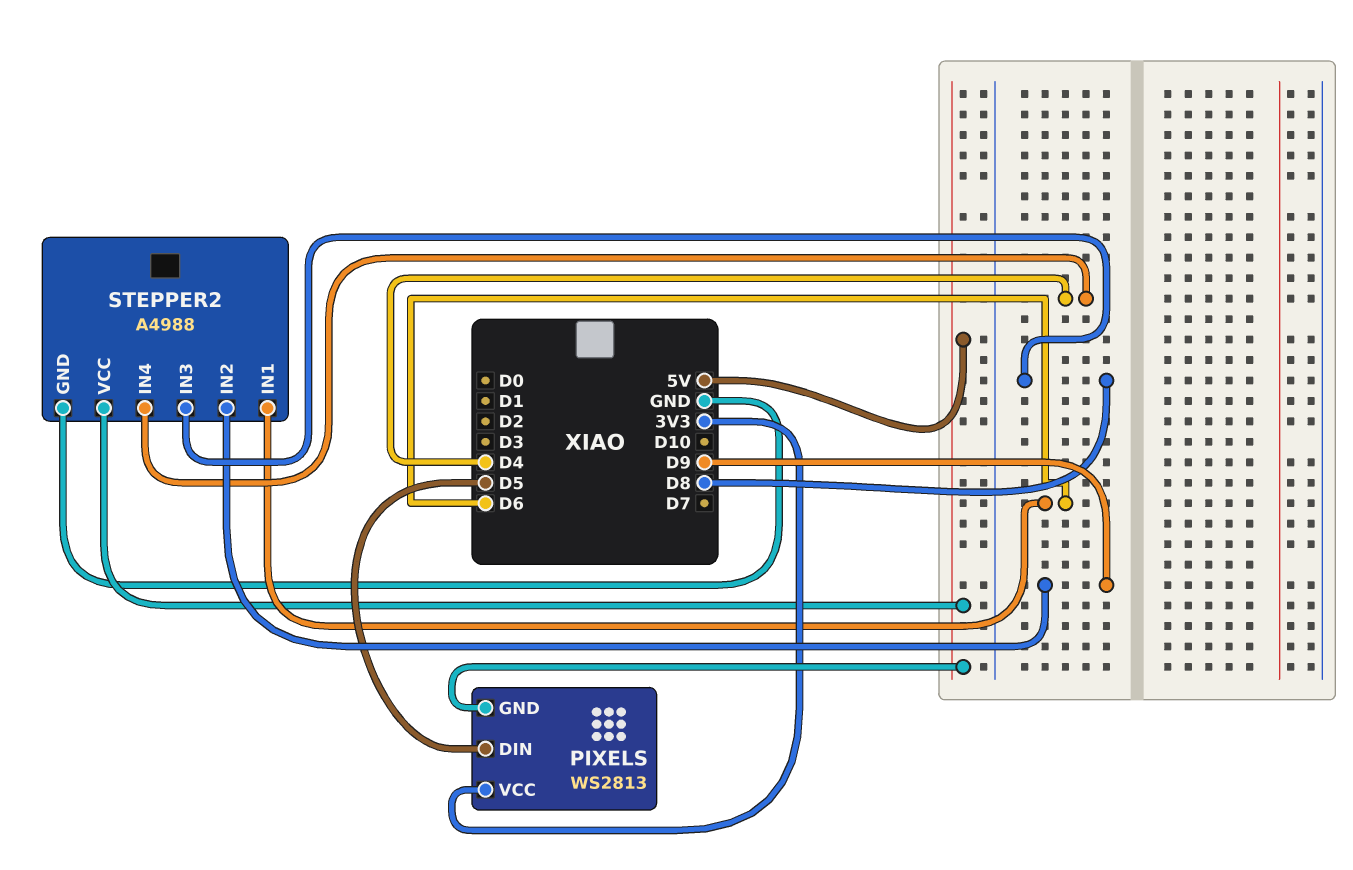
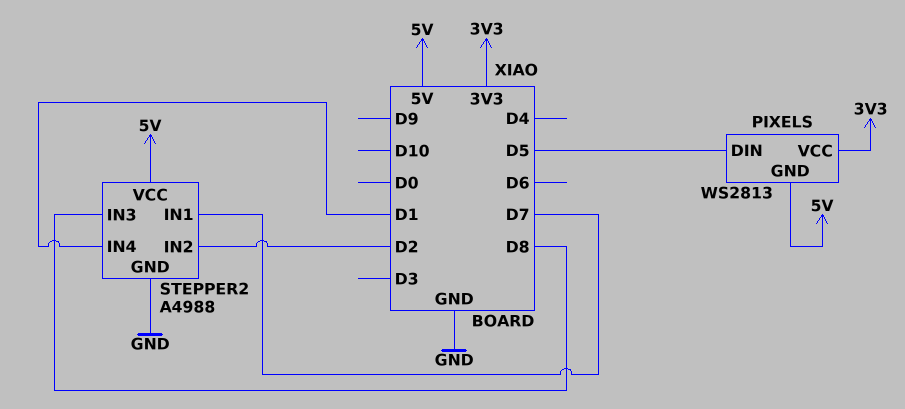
STEPPER2 pin IN1: D6 -> D7
STEPPER2 pin IN2: D9 -> D2
STEPPER2 pin IN4: D4 -> D1

